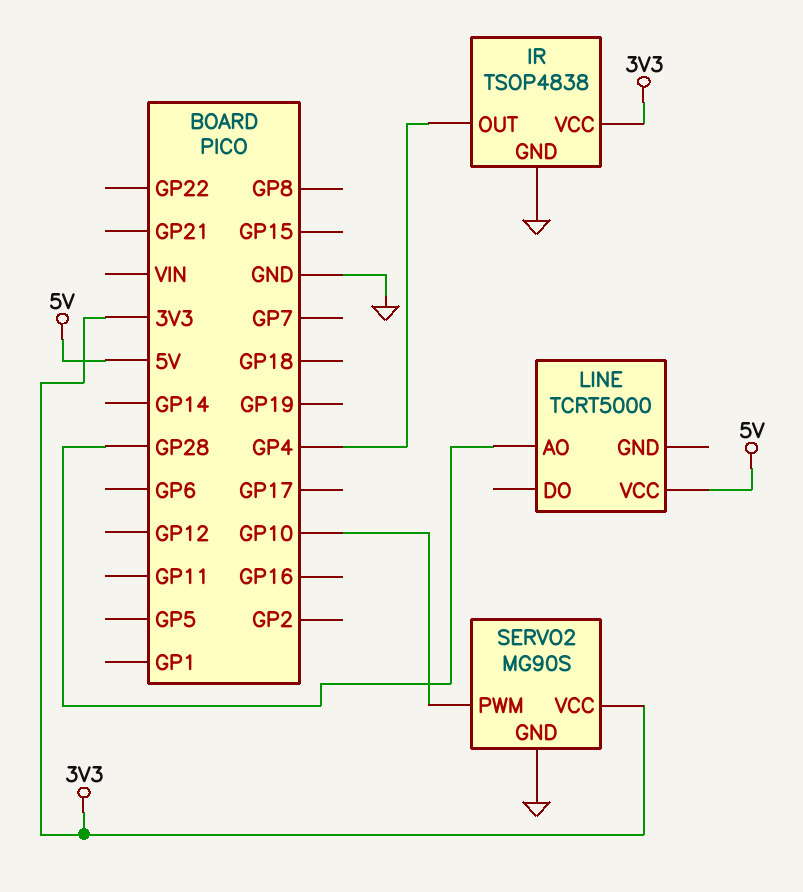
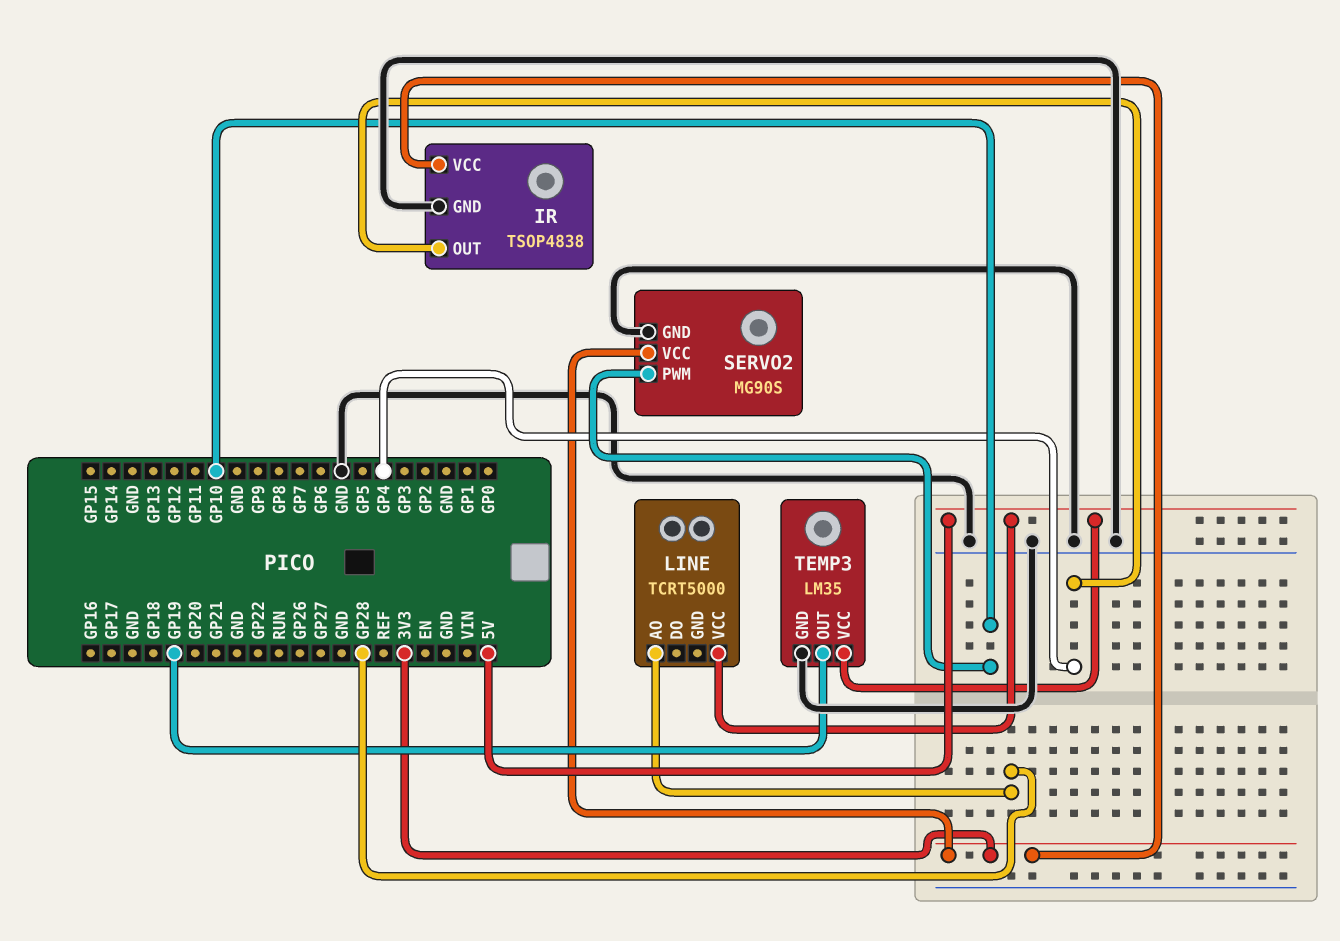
TEMP3: none -> LM35
TEMP3 pin GND: none -> GND
TEMP3 pin OUT: none -> GP19
TEMP3 pin VCC: none -> 5V

